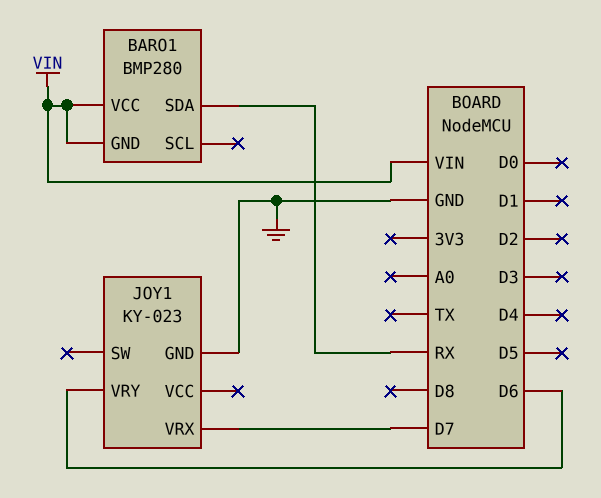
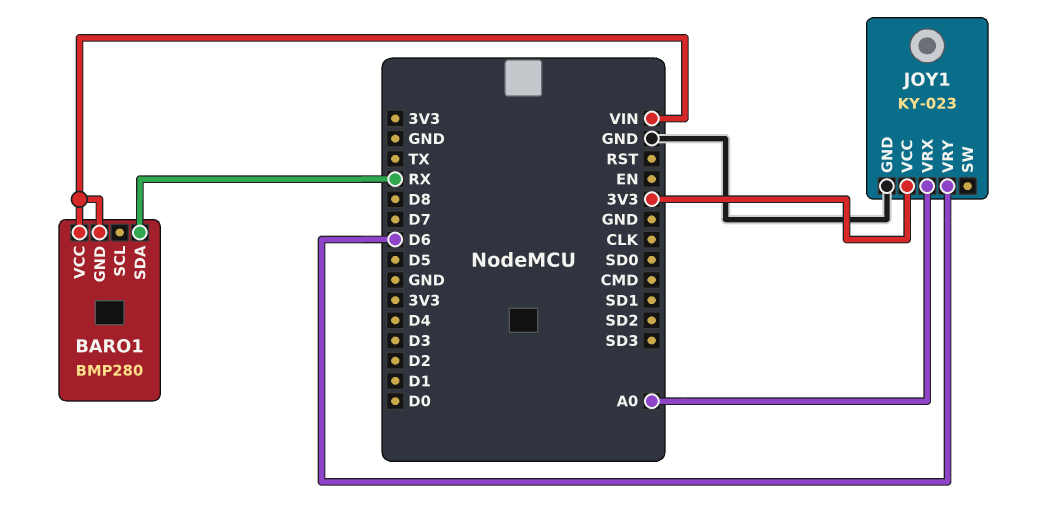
JOY1 pin VCC: none -> 3V3
JOY1 pin VRX: D7 -> A0

